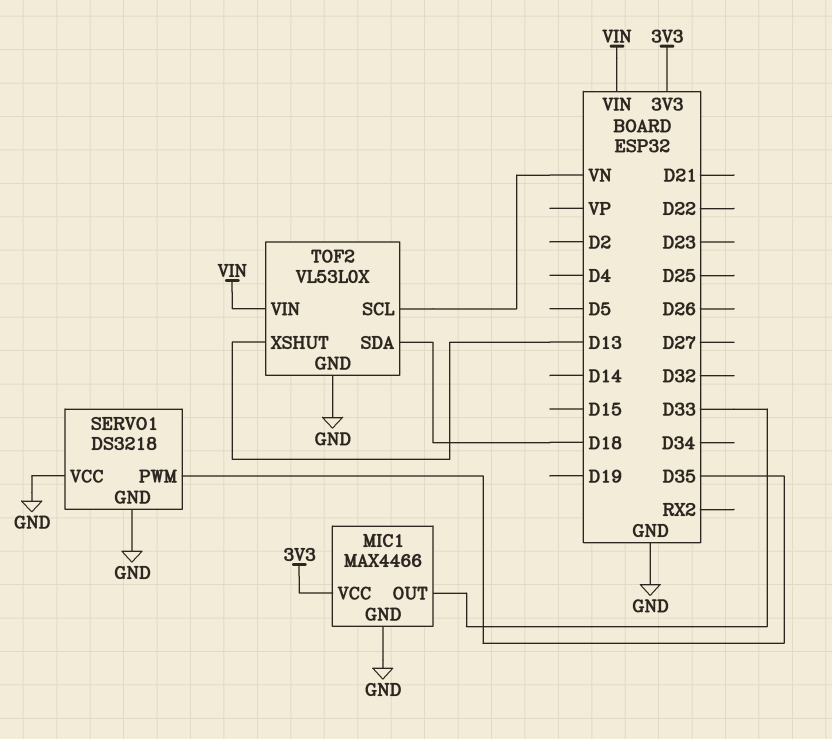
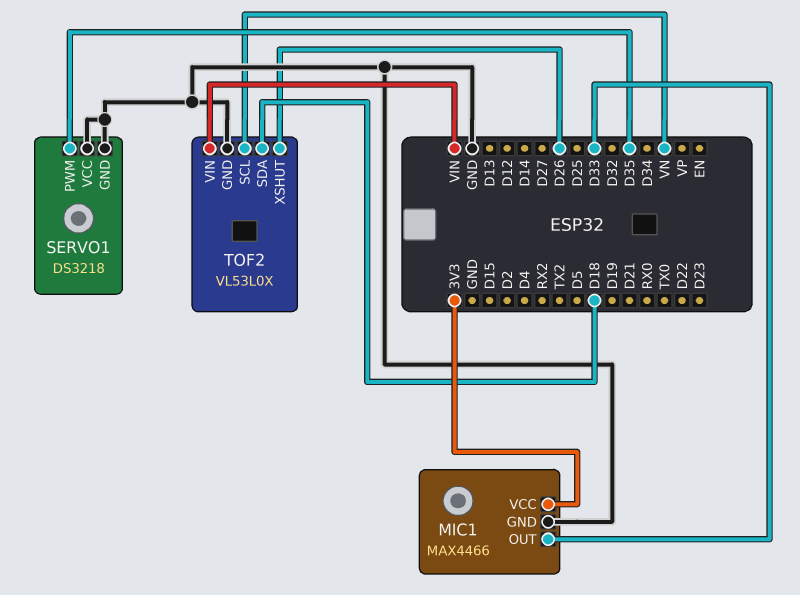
TOF2 pin XSHUT: D13 -> D26

